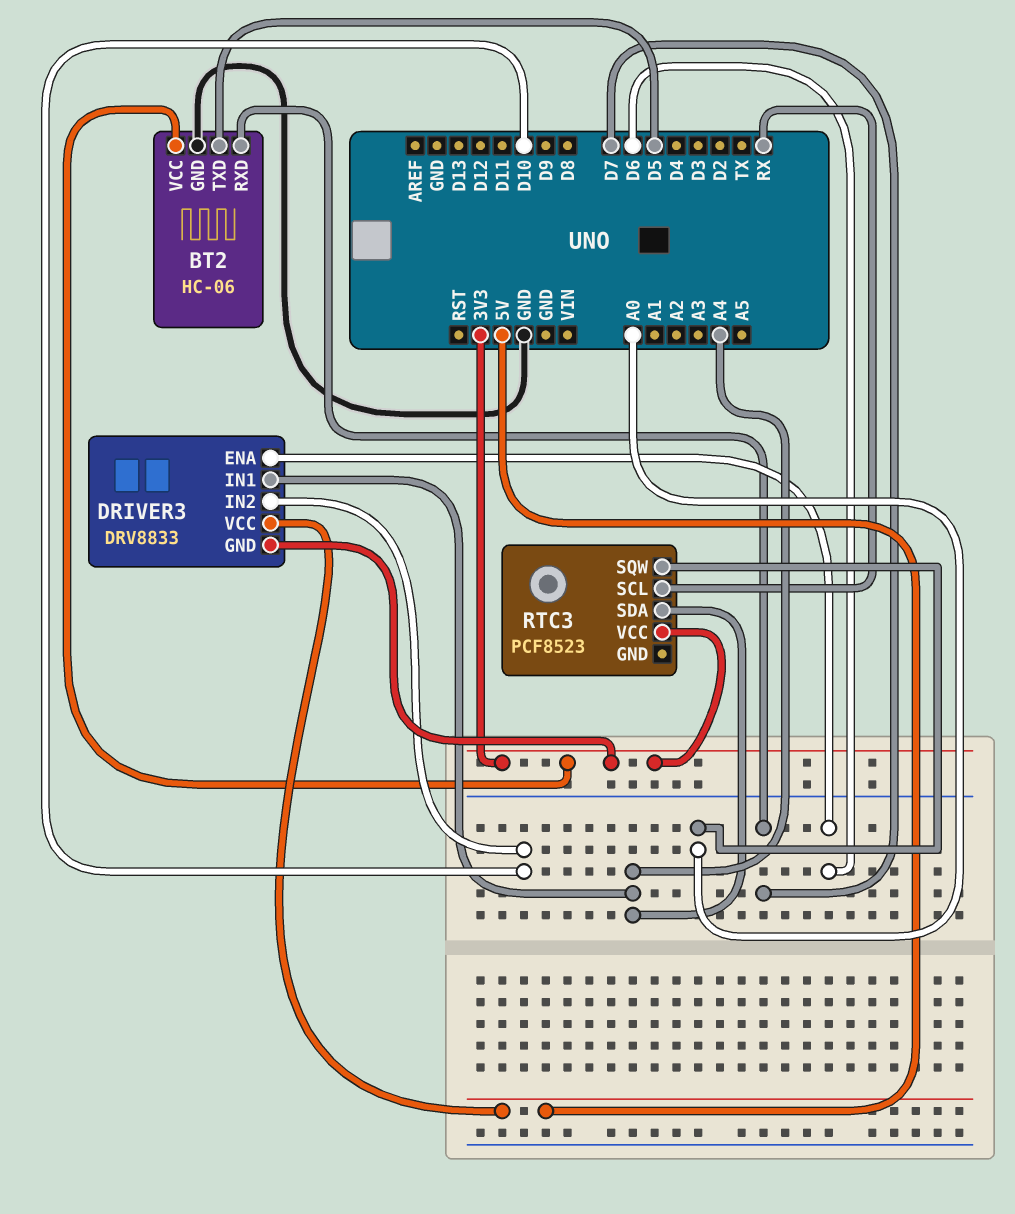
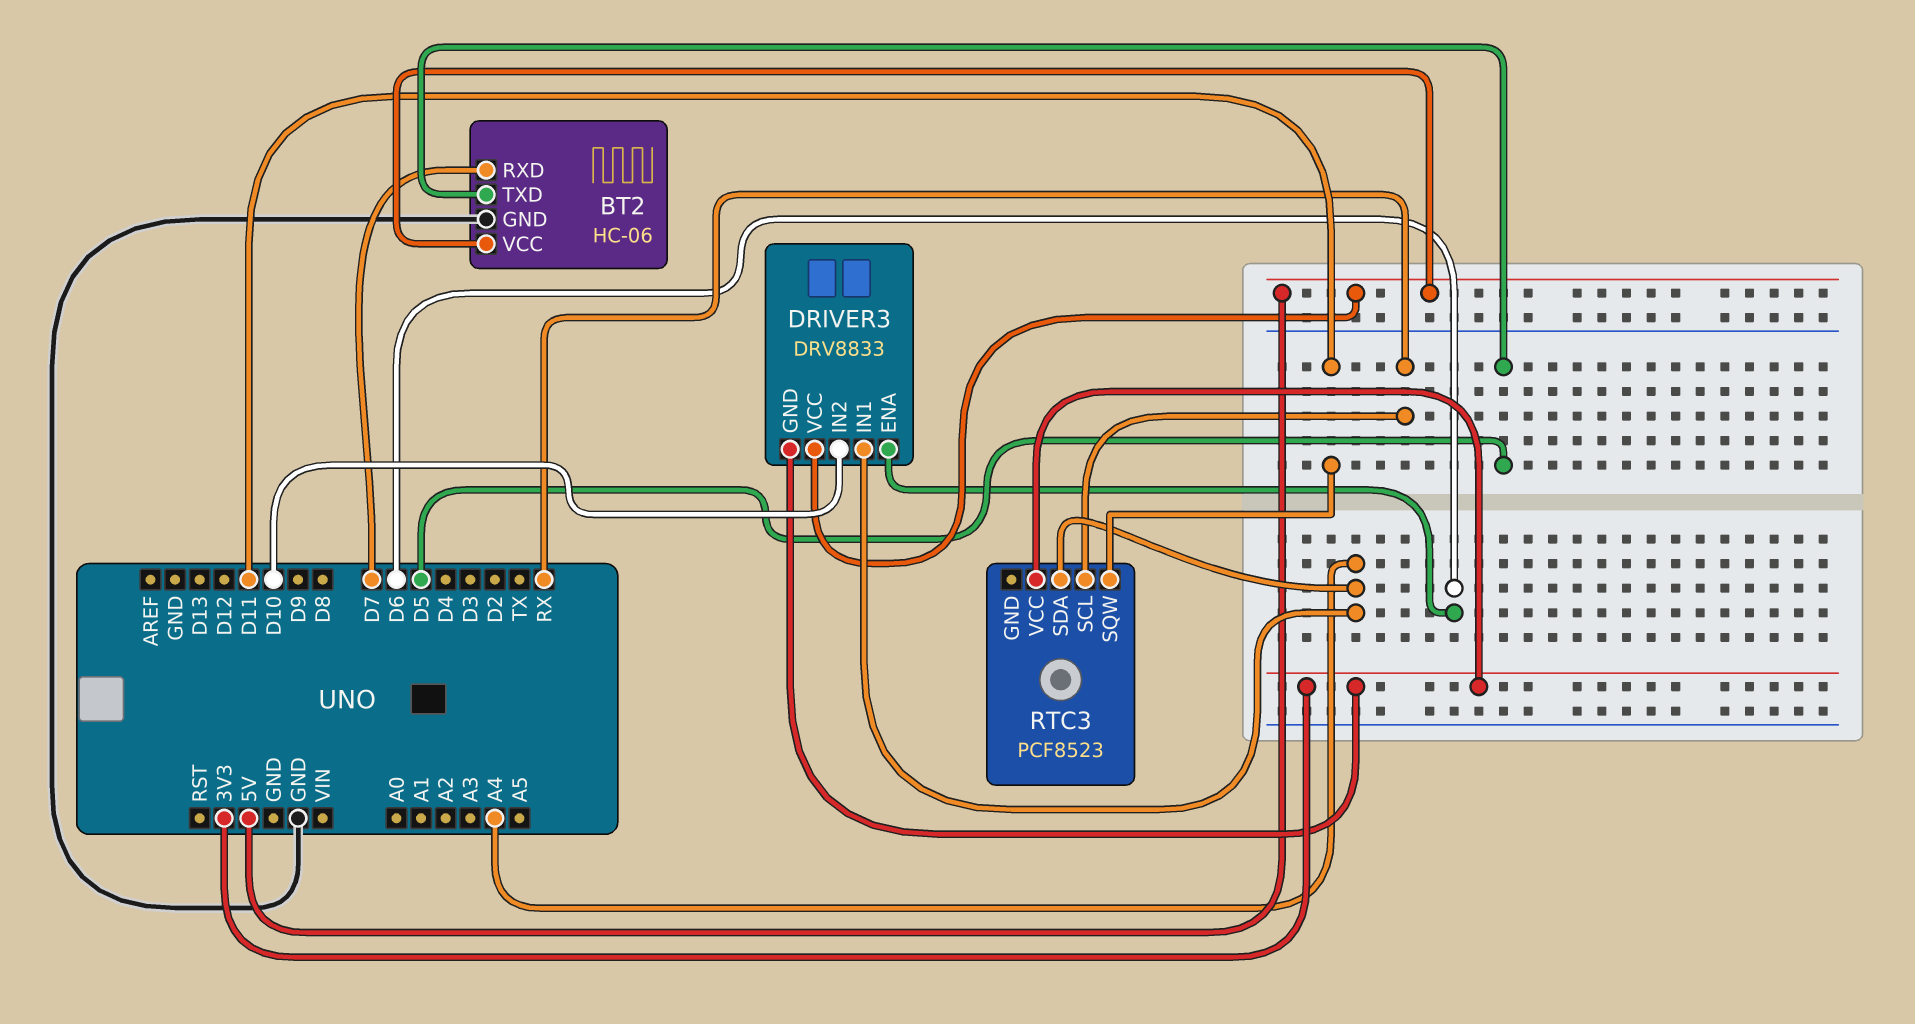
BT2 pin VCC: 3V3 -> 5V
RTC3 pin SQW: A0 -> D11

